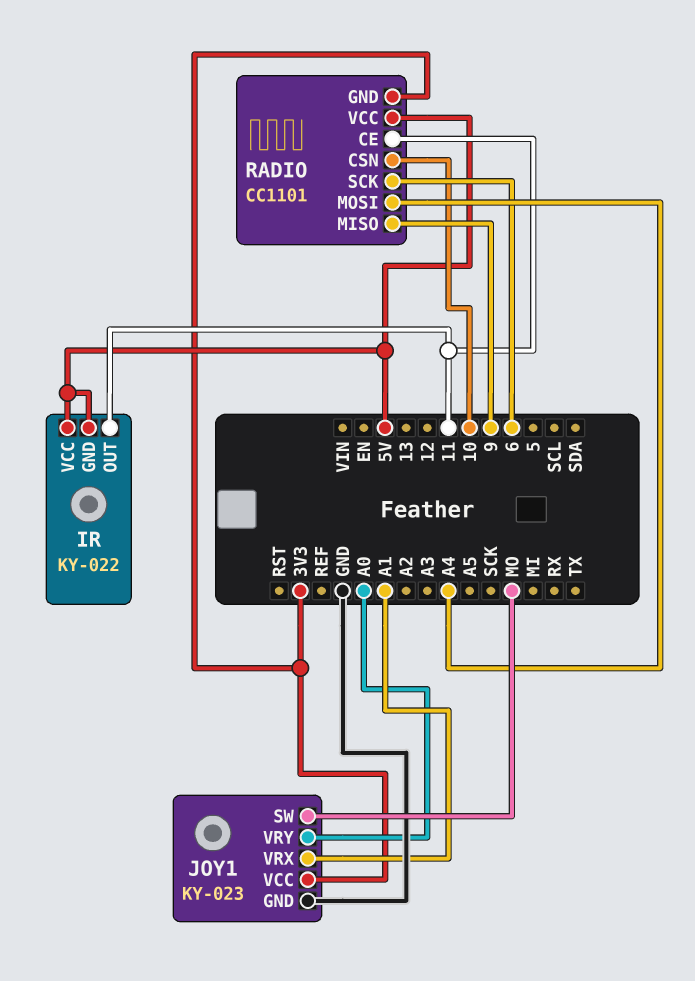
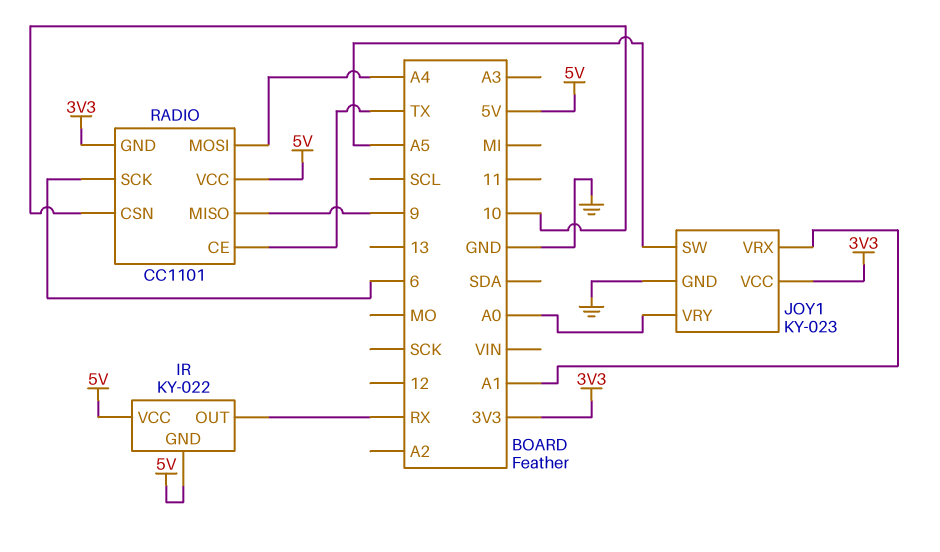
IR pin OUT: 11 -> RX
JOY1 pin SW: MO -> A5
RADIO pin CE: 11 -> TX

